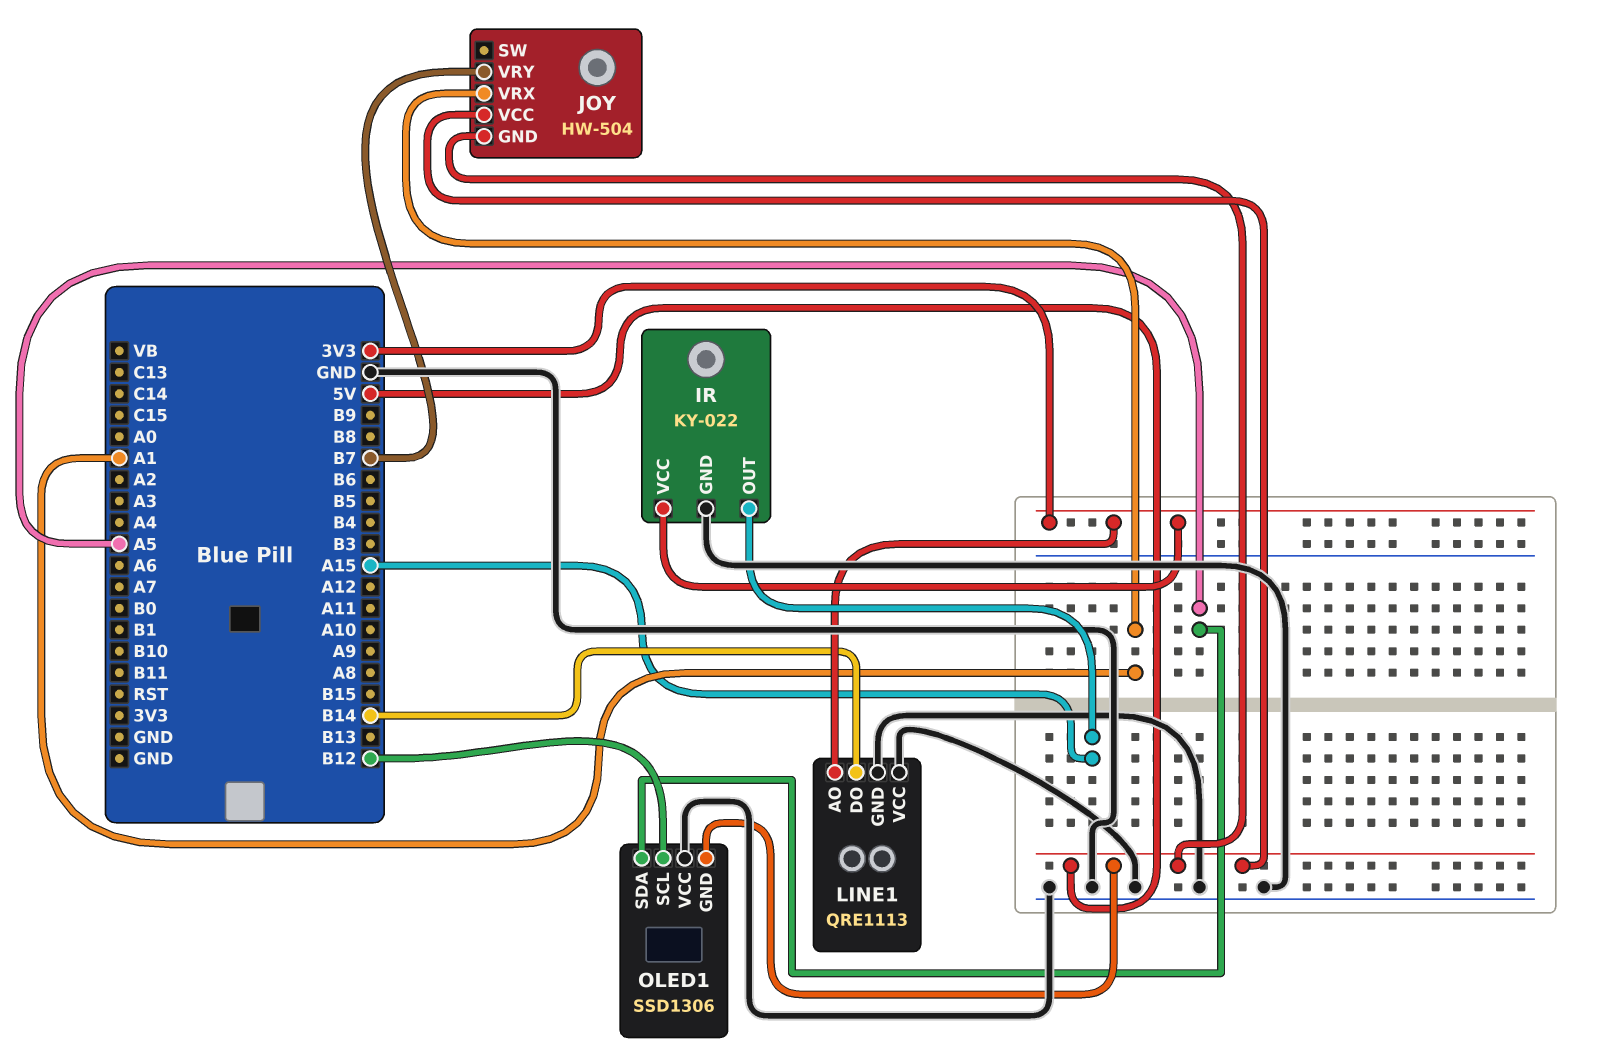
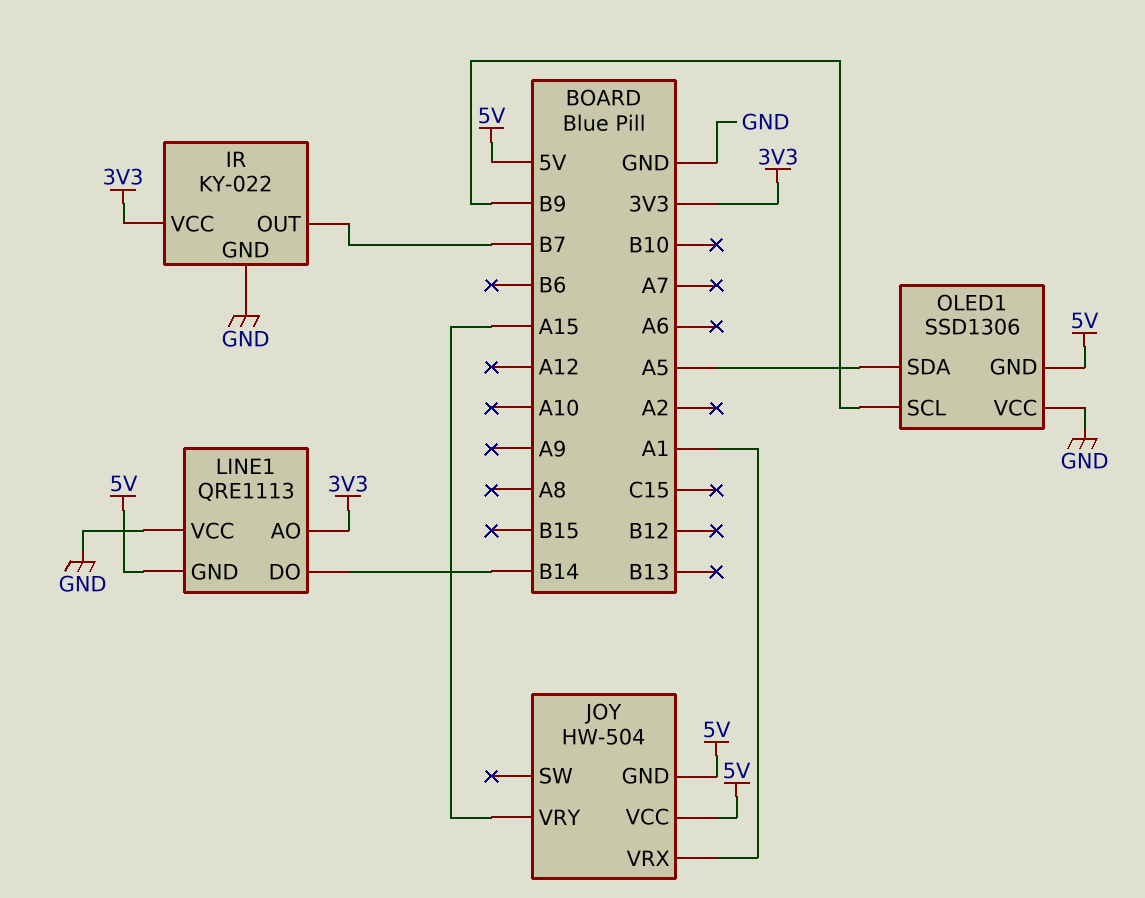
IR pin OUT: A15 -> B7
JOY pin VRY: B7 -> A15
LINE1 pin GND: GND -> 5V
OLED1 pin SCL: B12 -> B9

